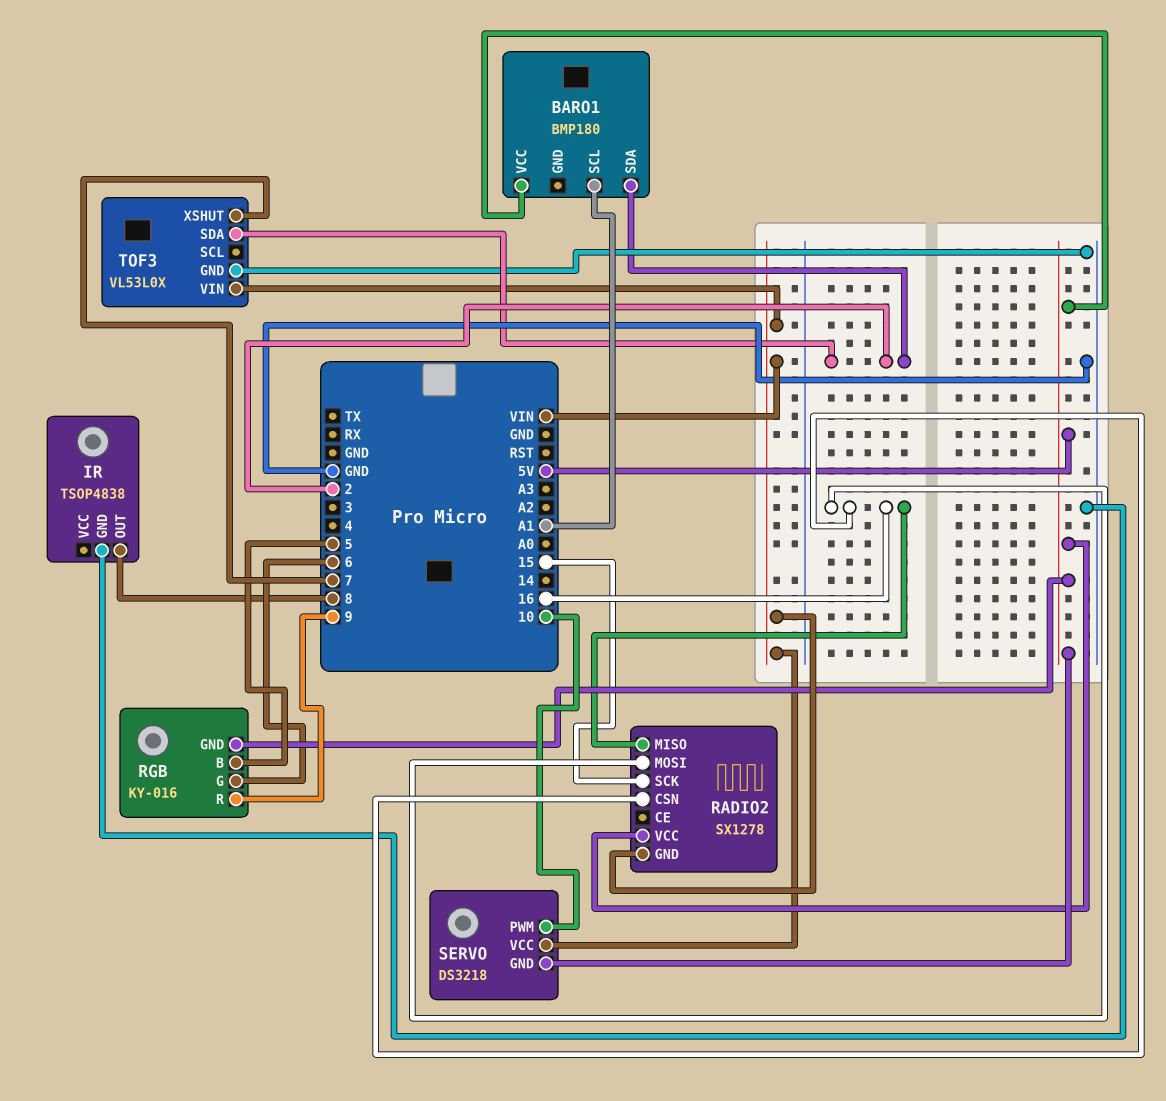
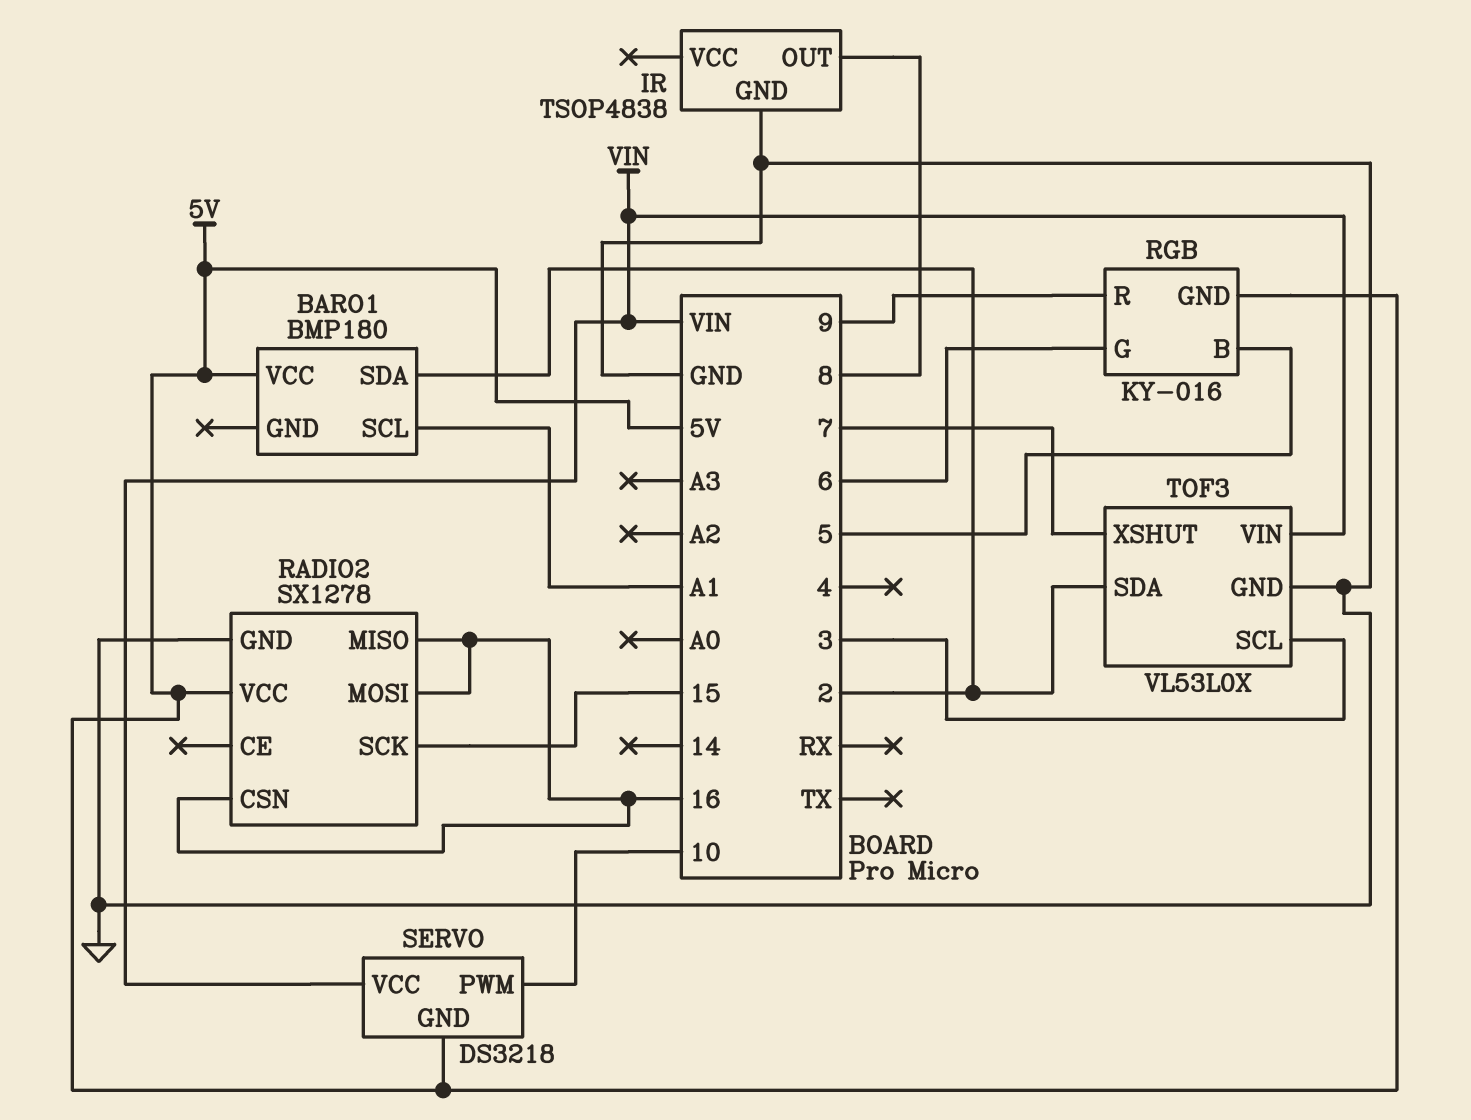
RADIO2 pin GND: VIN -> GND
TOF3 pin SCL: none -> 3

